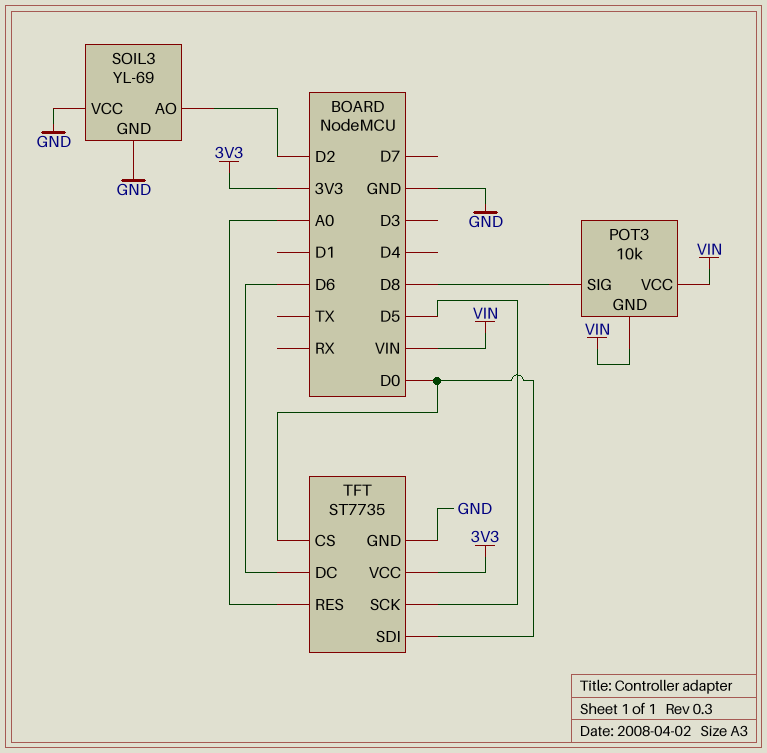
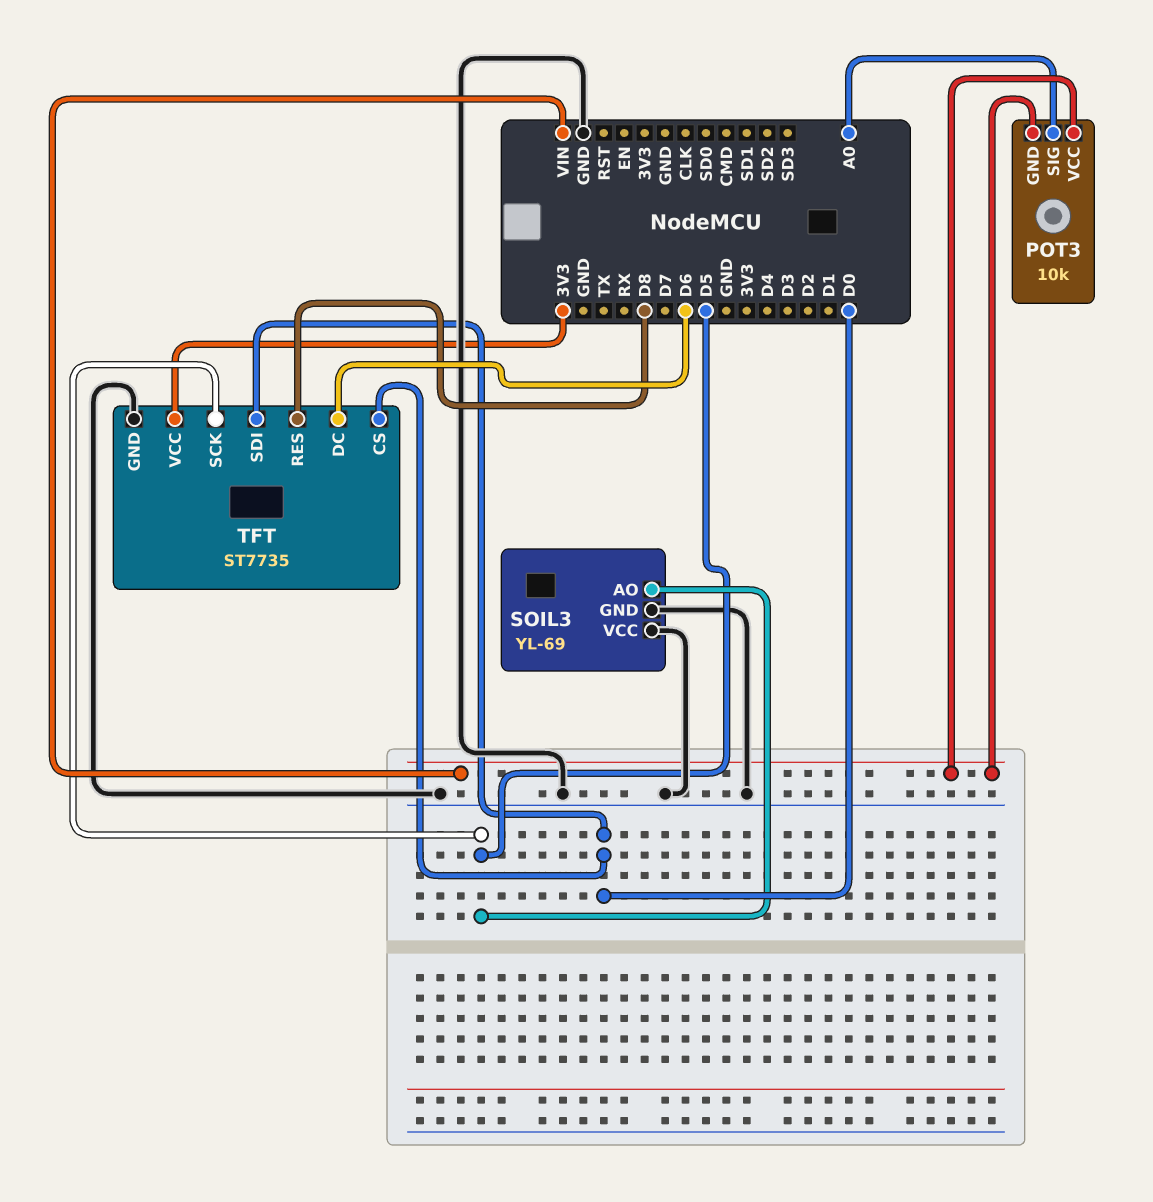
POT3 pin SIG: D8 -> A0
SOIL3 pin AO: D2 -> D5
TFT pin RES: A0 -> D8

